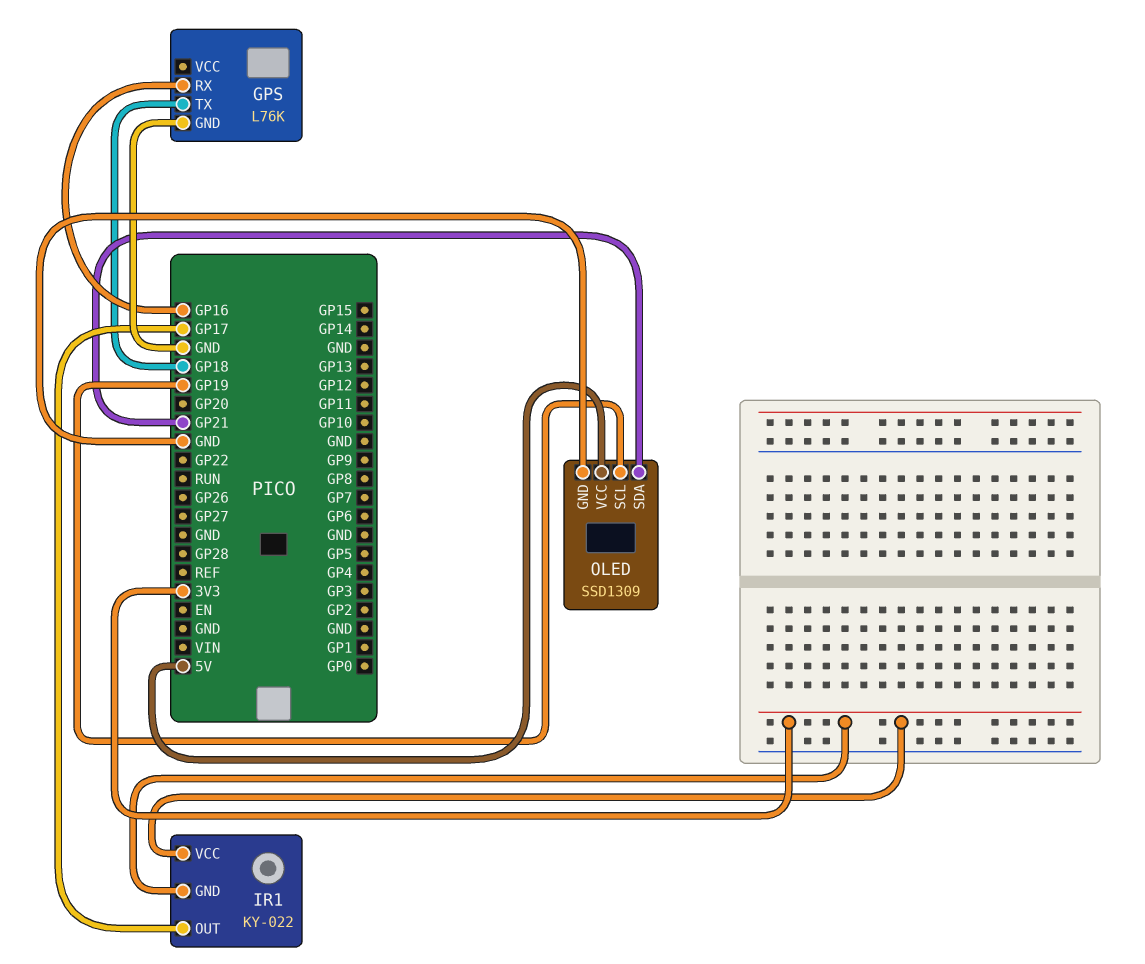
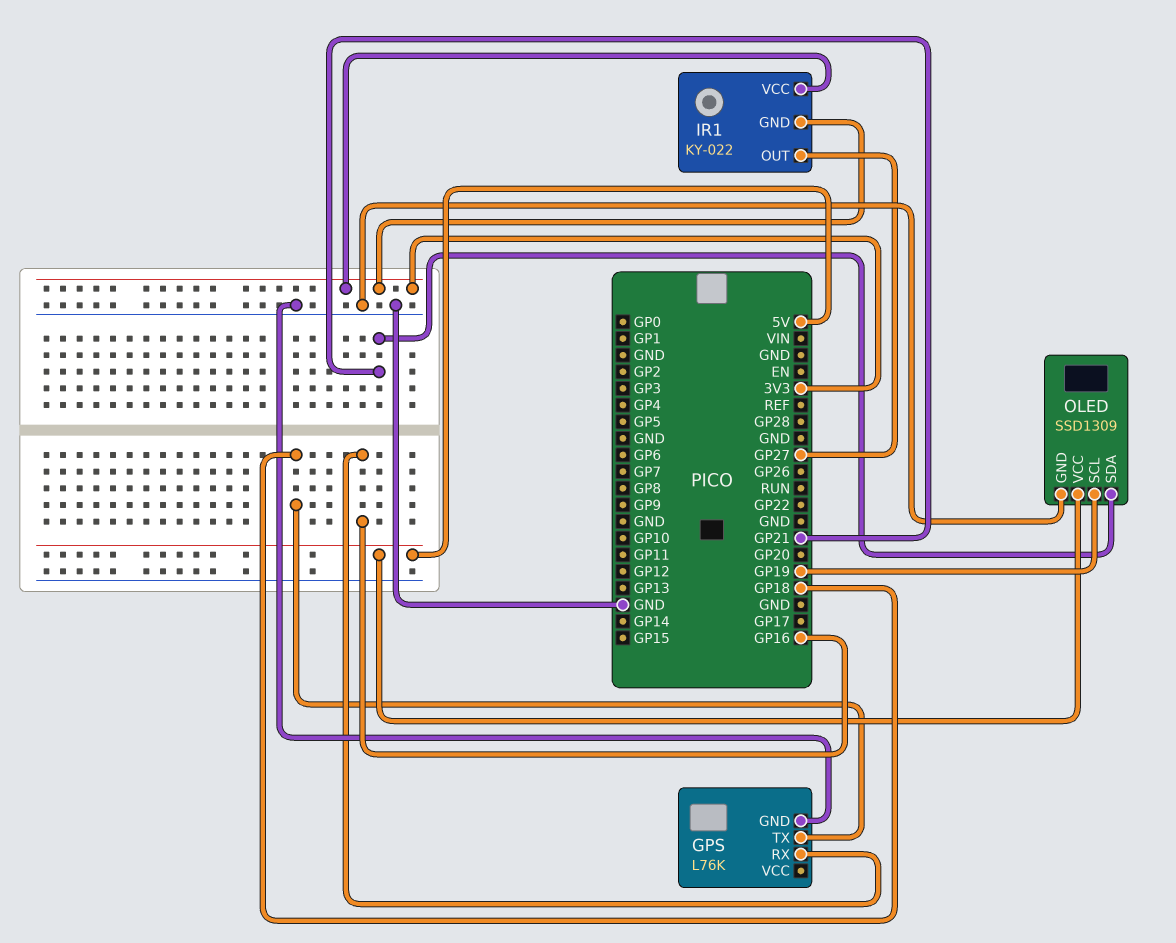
IR1 pin OUT: GP17 -> GP27

